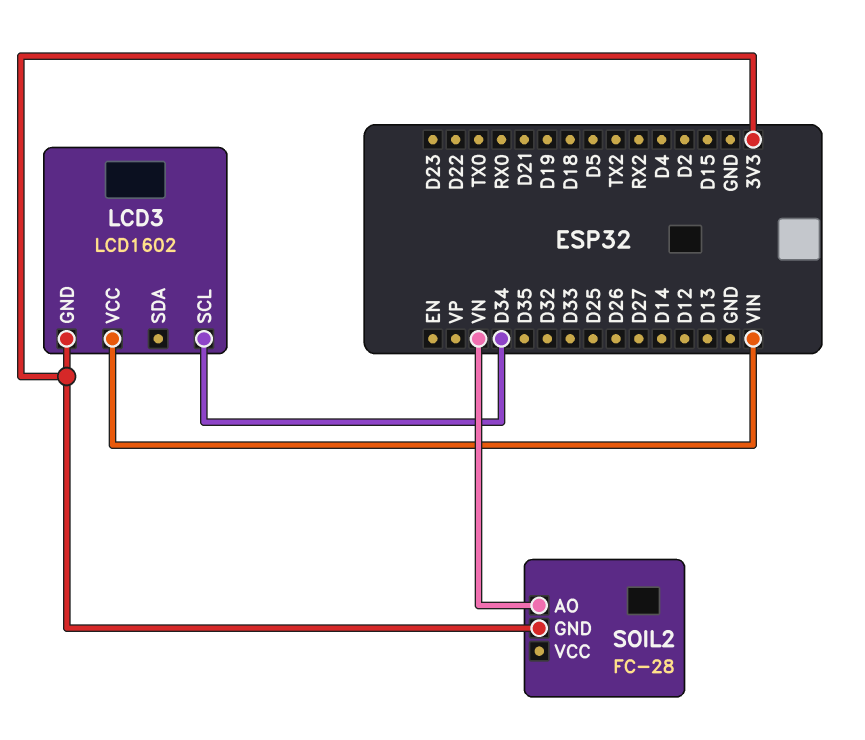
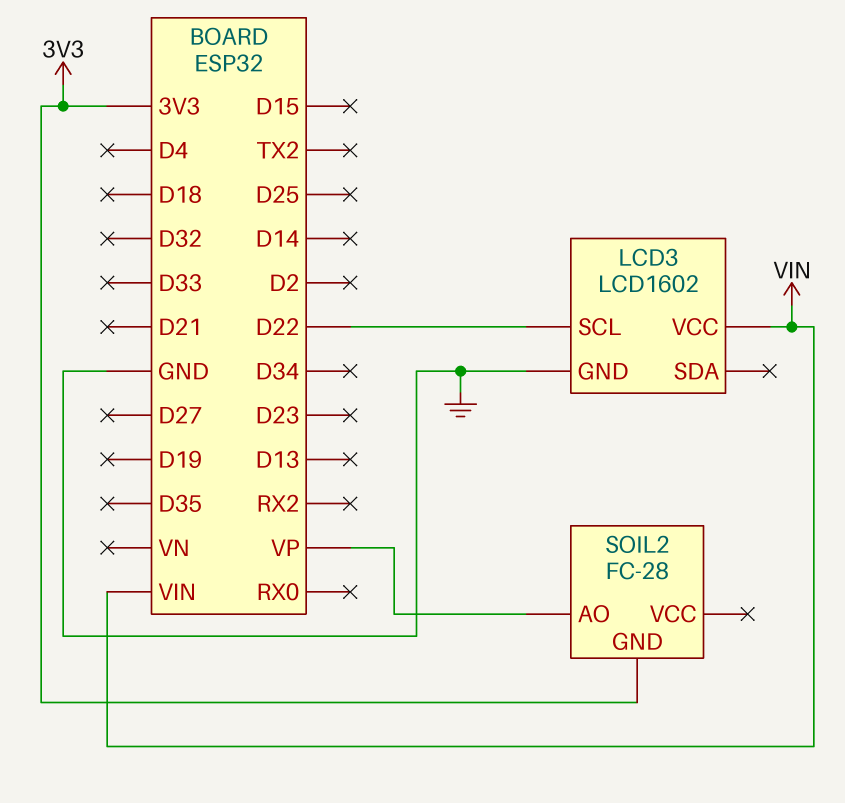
LCD3 pin GND: 3V3 -> GND
LCD3 pin SCL: D34 -> D22
SOIL2 pin AO: VN -> VP

